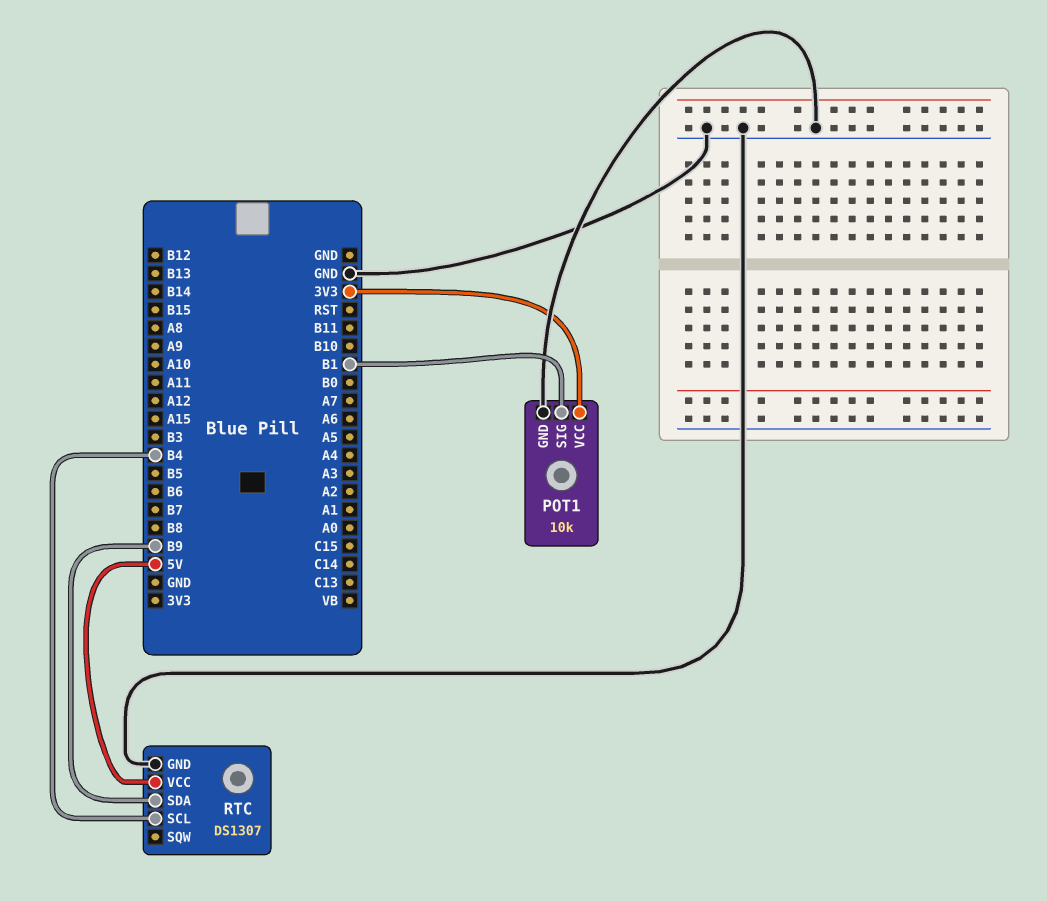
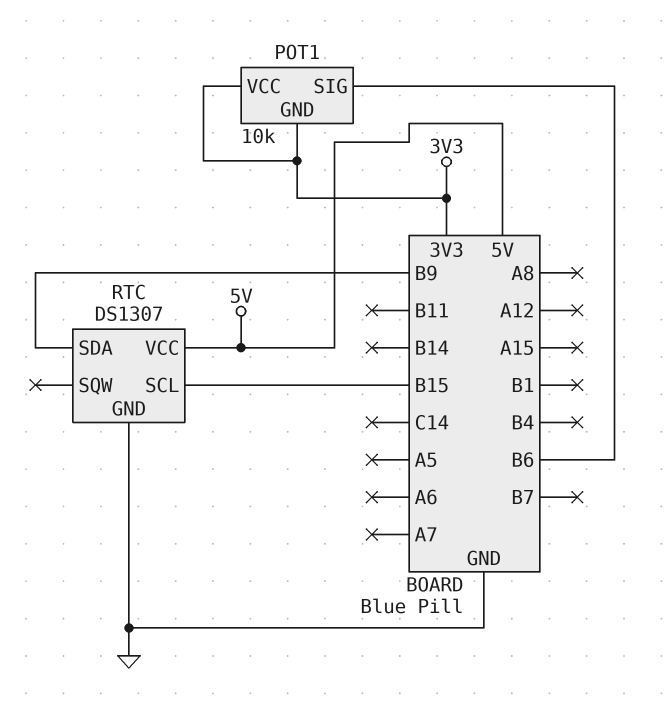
POT1 pin GND: GND -> 3V3
POT1 pin SIG: B1 -> B6
RTC pin SCL: B4 -> B15

